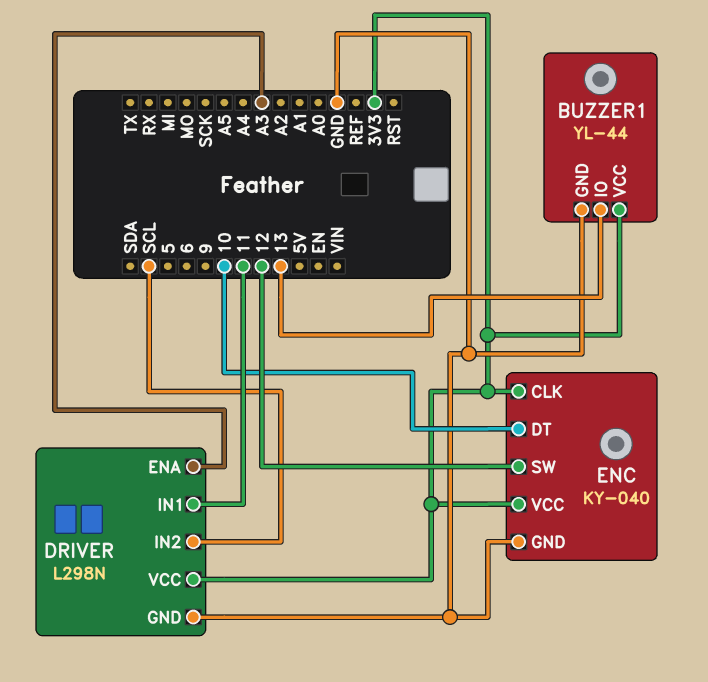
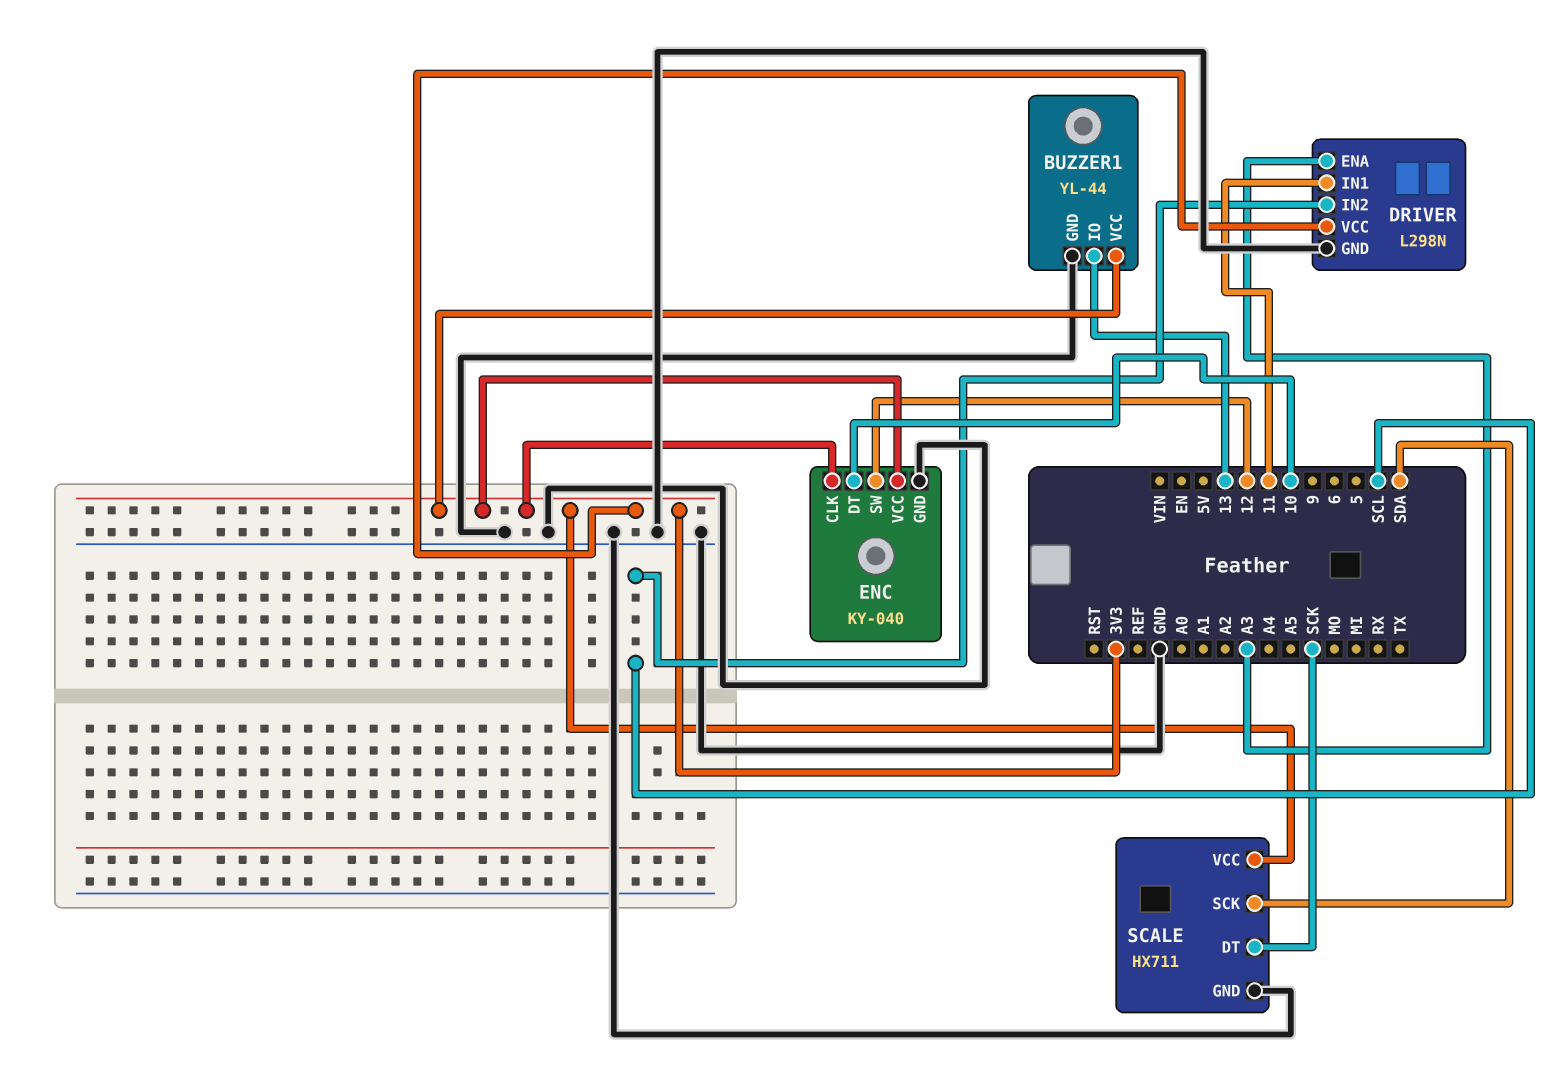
SCALE: none -> HX711
SCALE pin DT: none -> SCK
SCALE pin GND: none -> GND
SCALE pin SCK: none -> SDA
SCALE pin VCC: none -> 3V3

